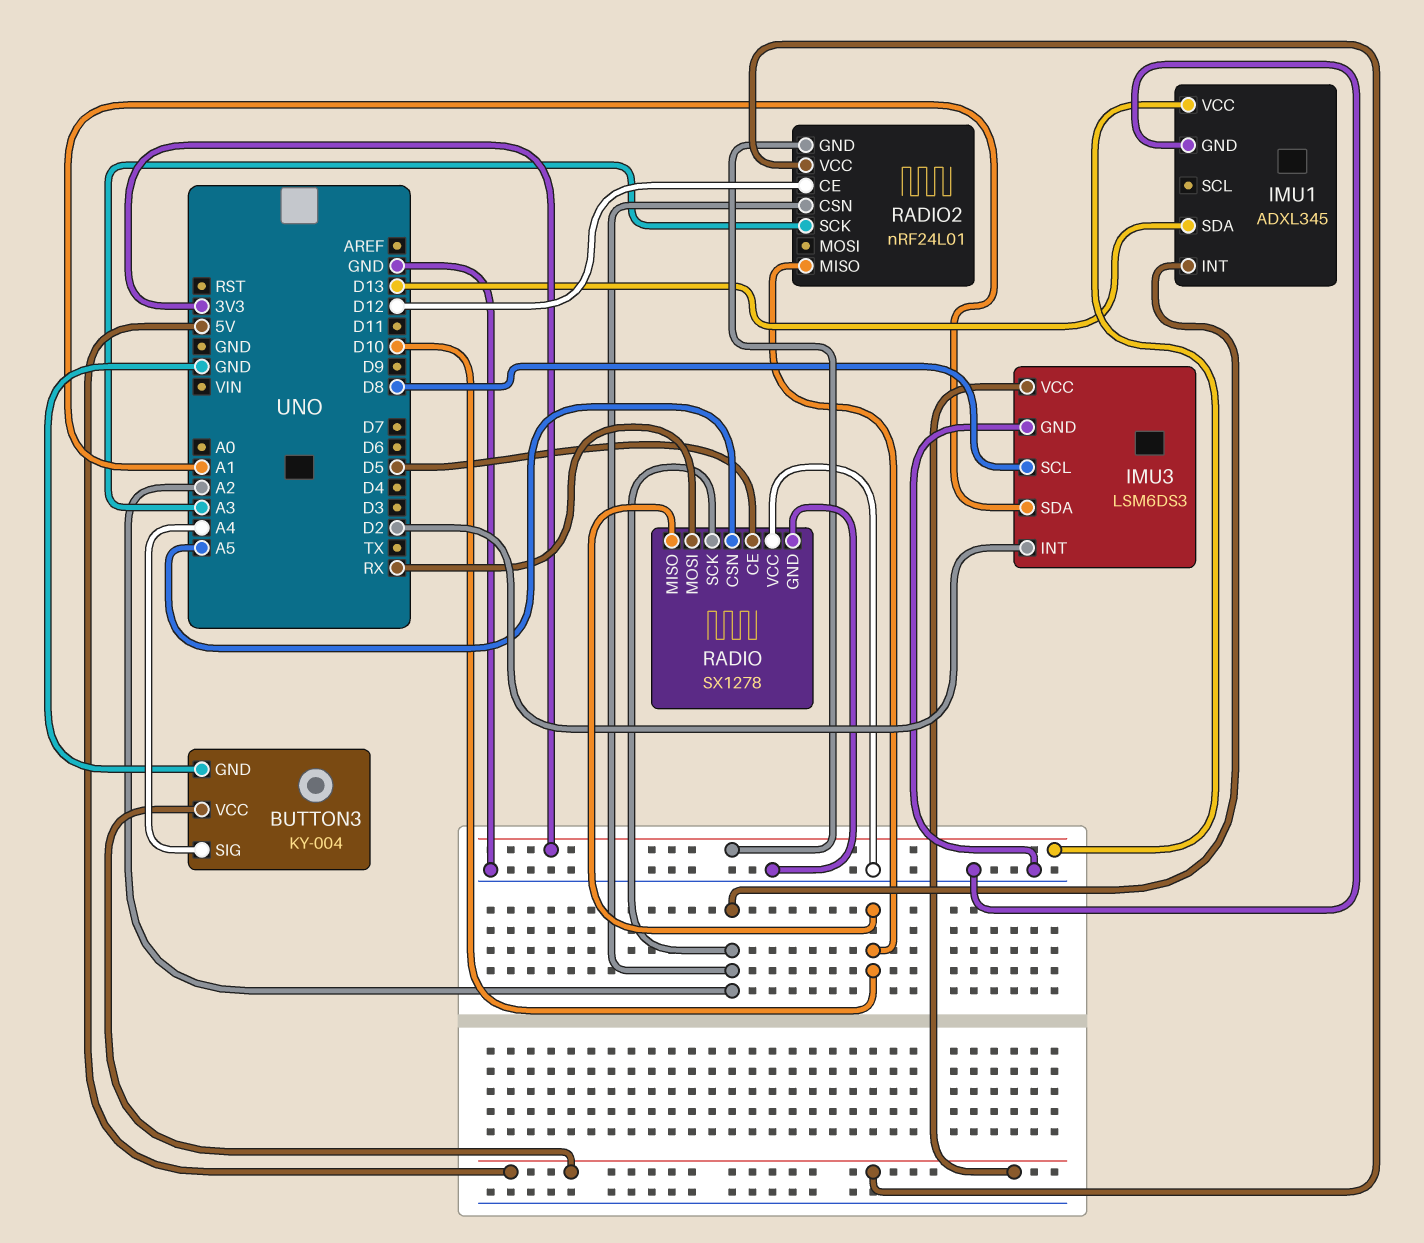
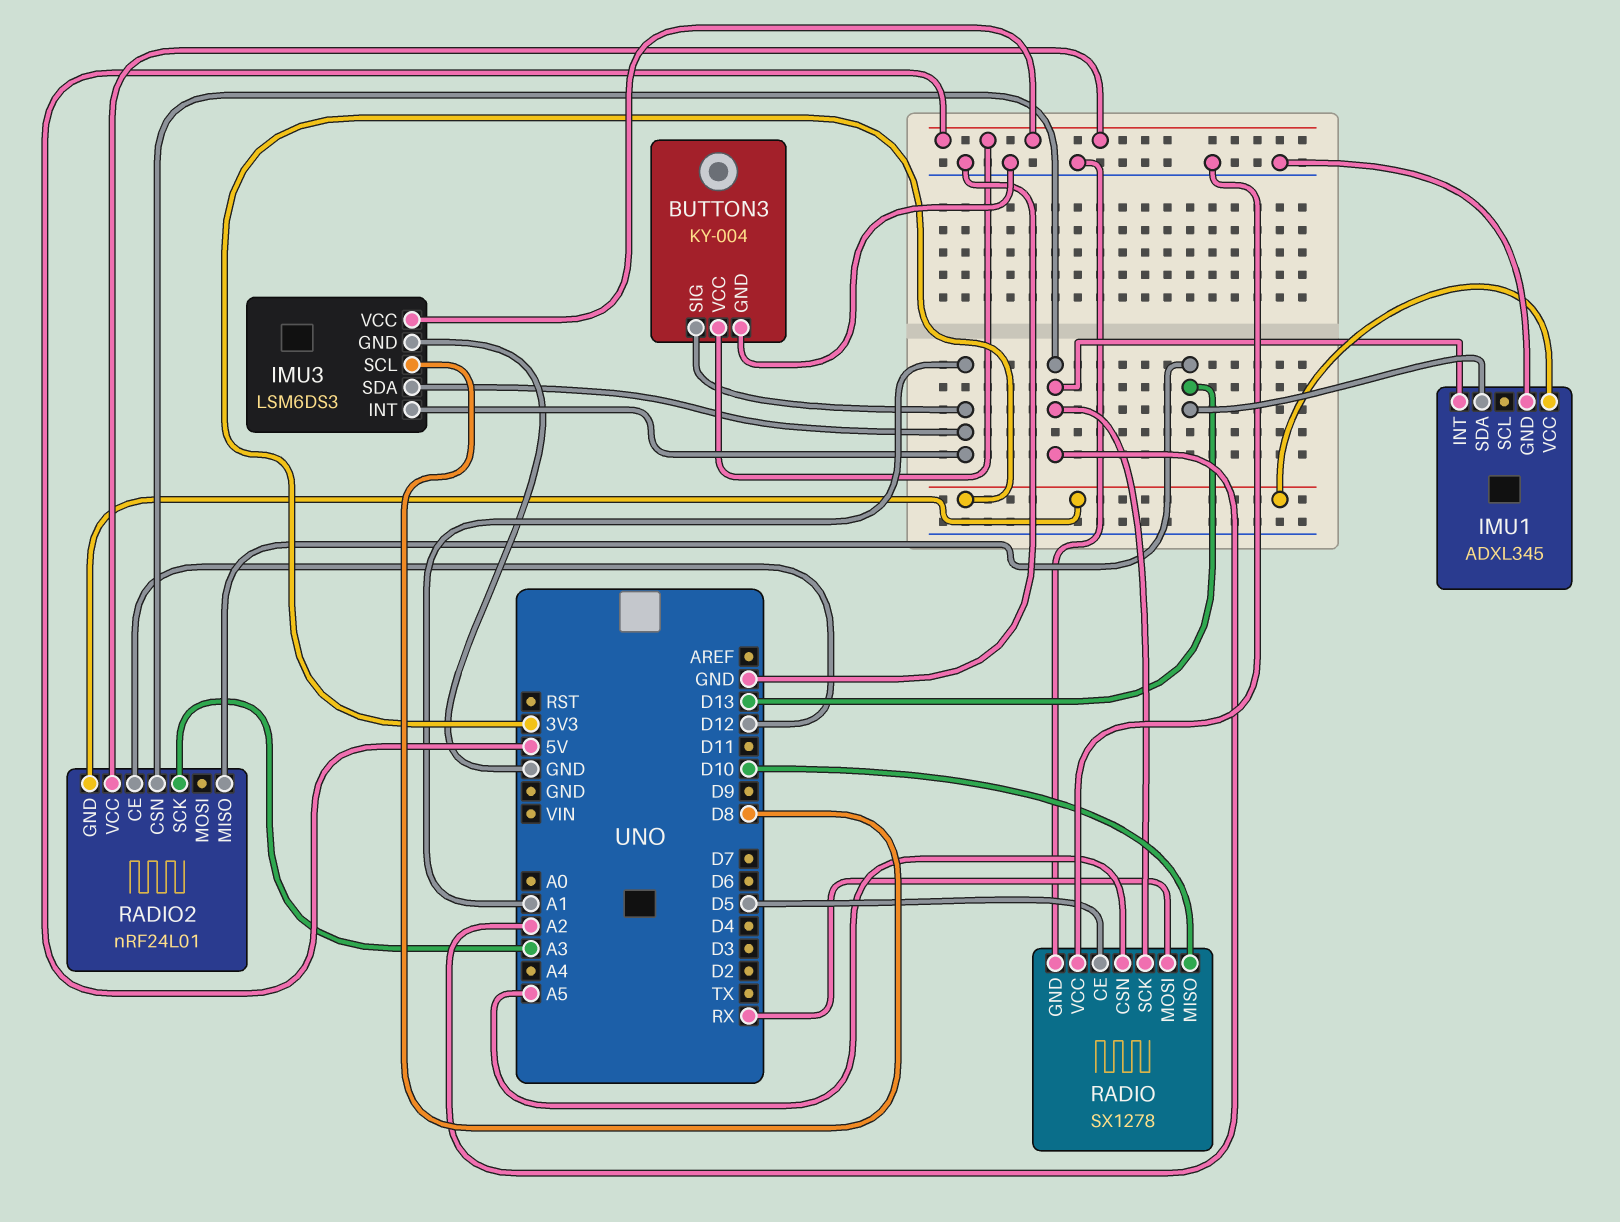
BUTTON3 pin SIG: A4 -> A1
IMU3 pin INT: D2 -> A1
RADIO2 pin MISO: D10 -> D13

